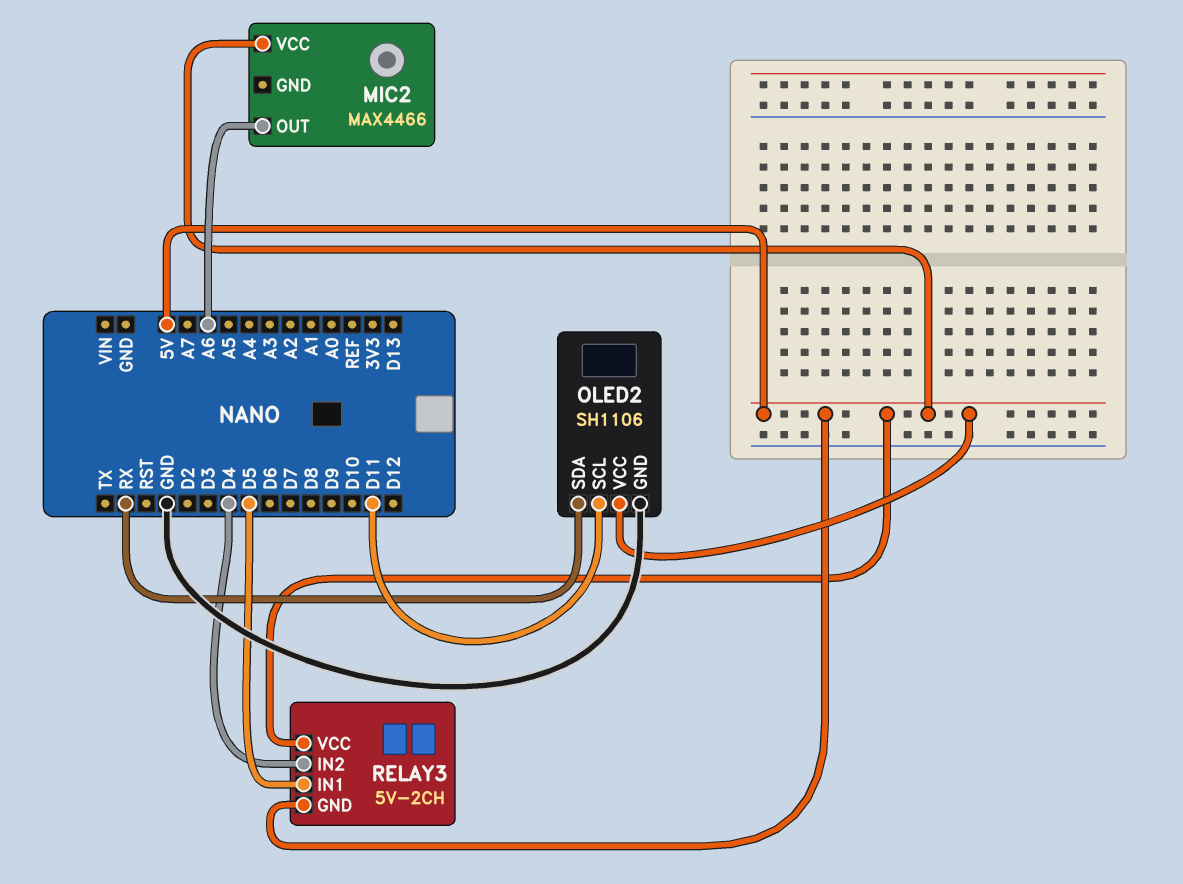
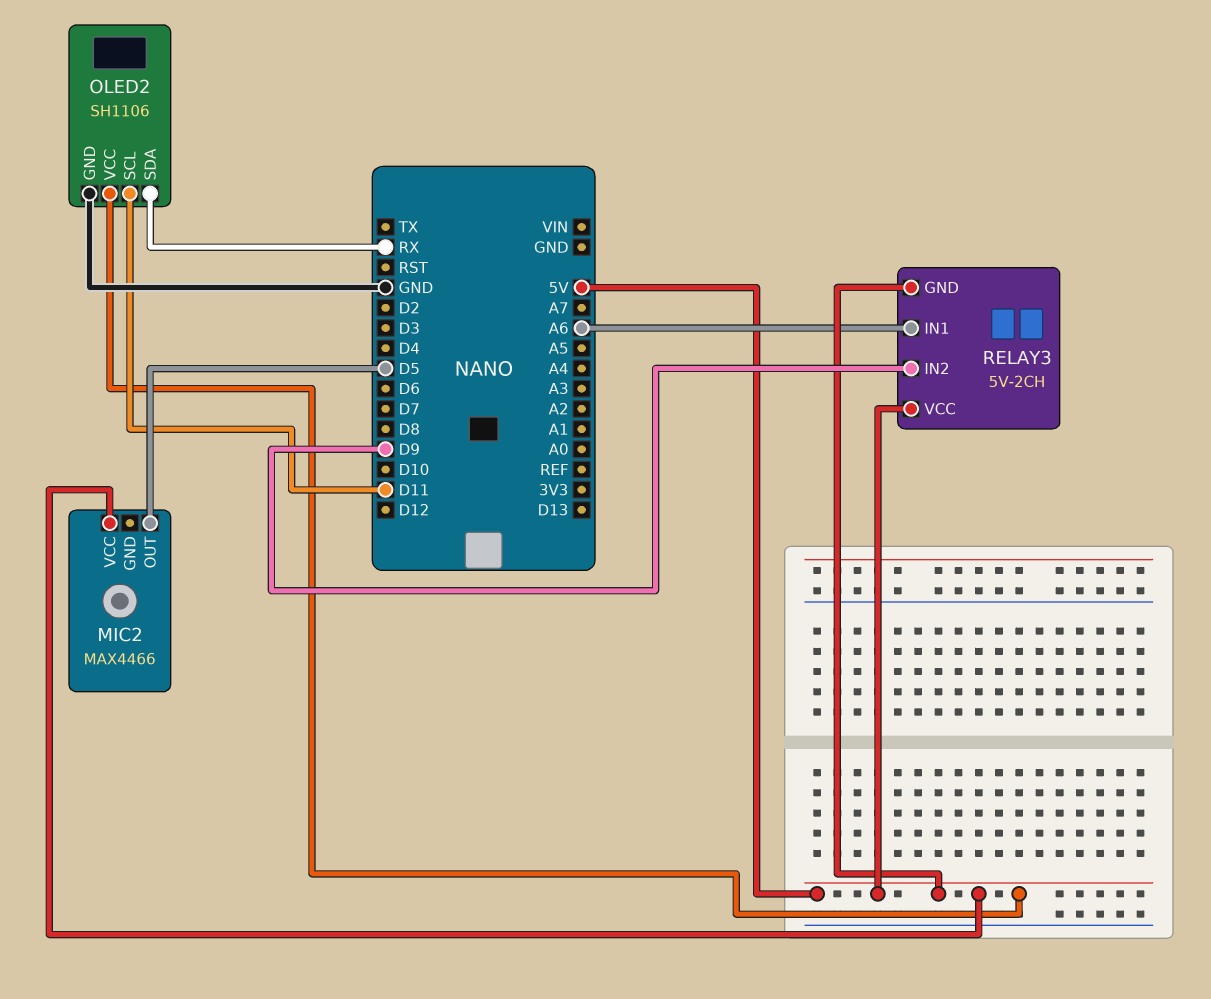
MIC2 pin OUT: A6 -> D5
RELAY3 pin IN1: D5 -> A6
RELAY3 pin IN2: D4 -> D9

